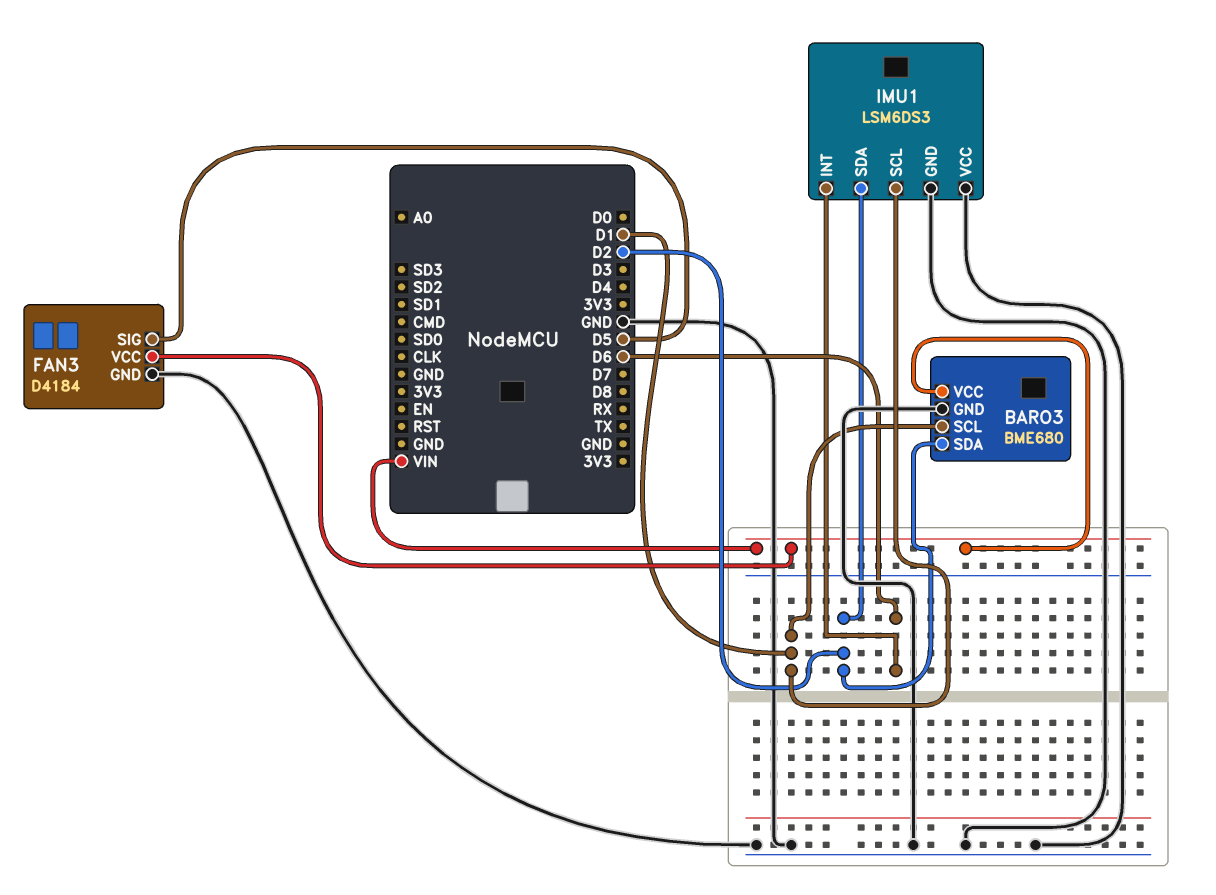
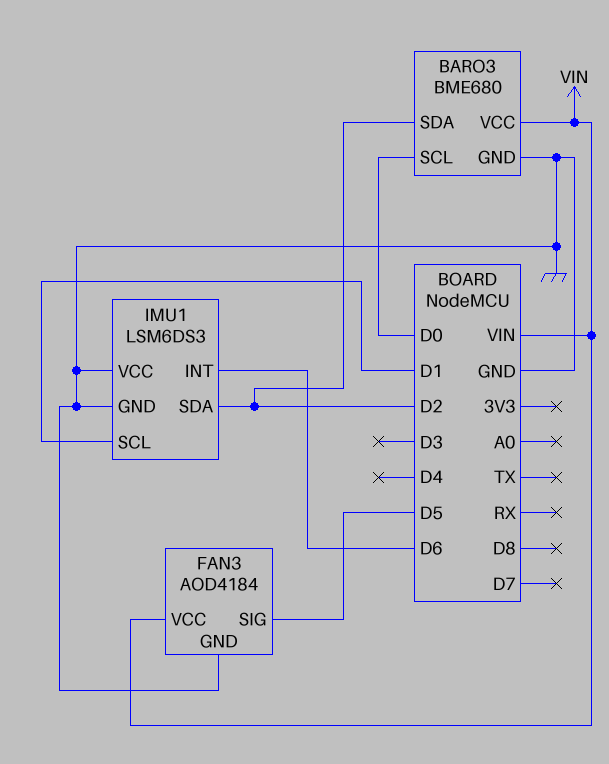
BARO3 pin SCL: D1 -> D0
FAN3: D4184 -> AOD4184

